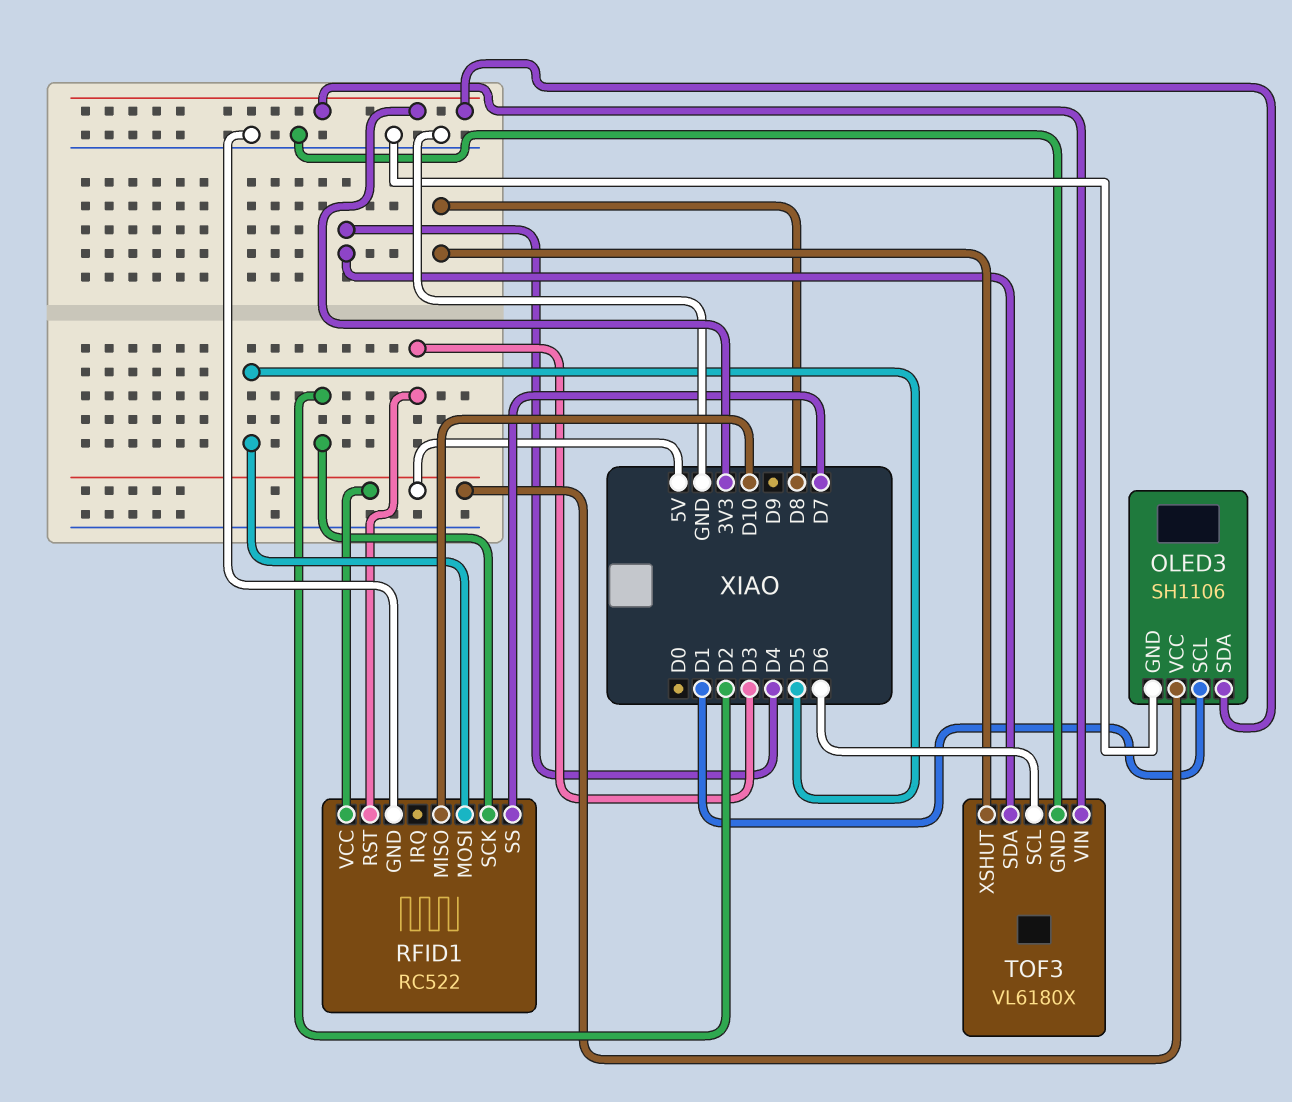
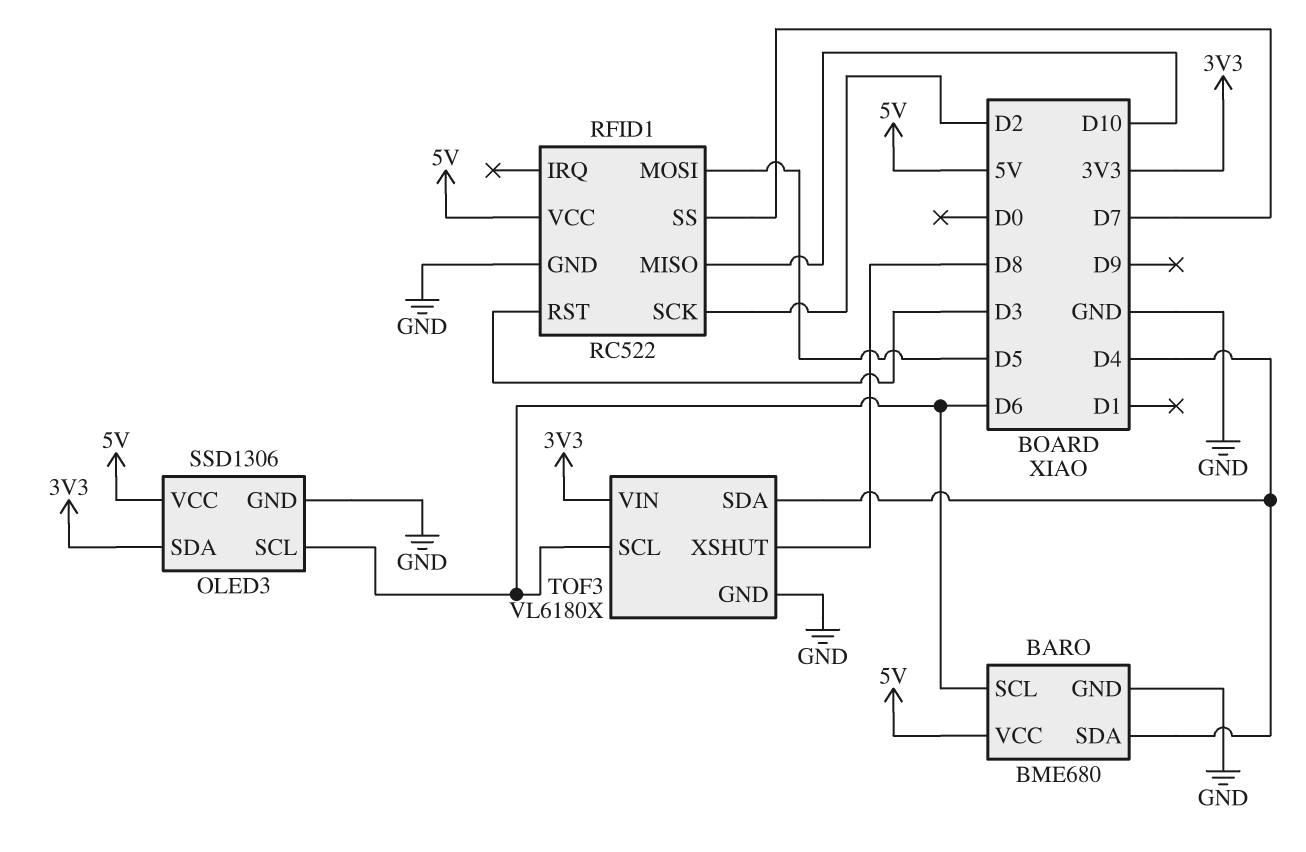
BARO: none -> BME680
BARO pin GND: none -> GND
BARO pin SCL: none -> D6
BARO pin SDA: none -> D4
BARO pin VCC: none -> 5V
OLED3: SH1106 -> SSD1306
OLED3 pin SCL: D1 -> D6

